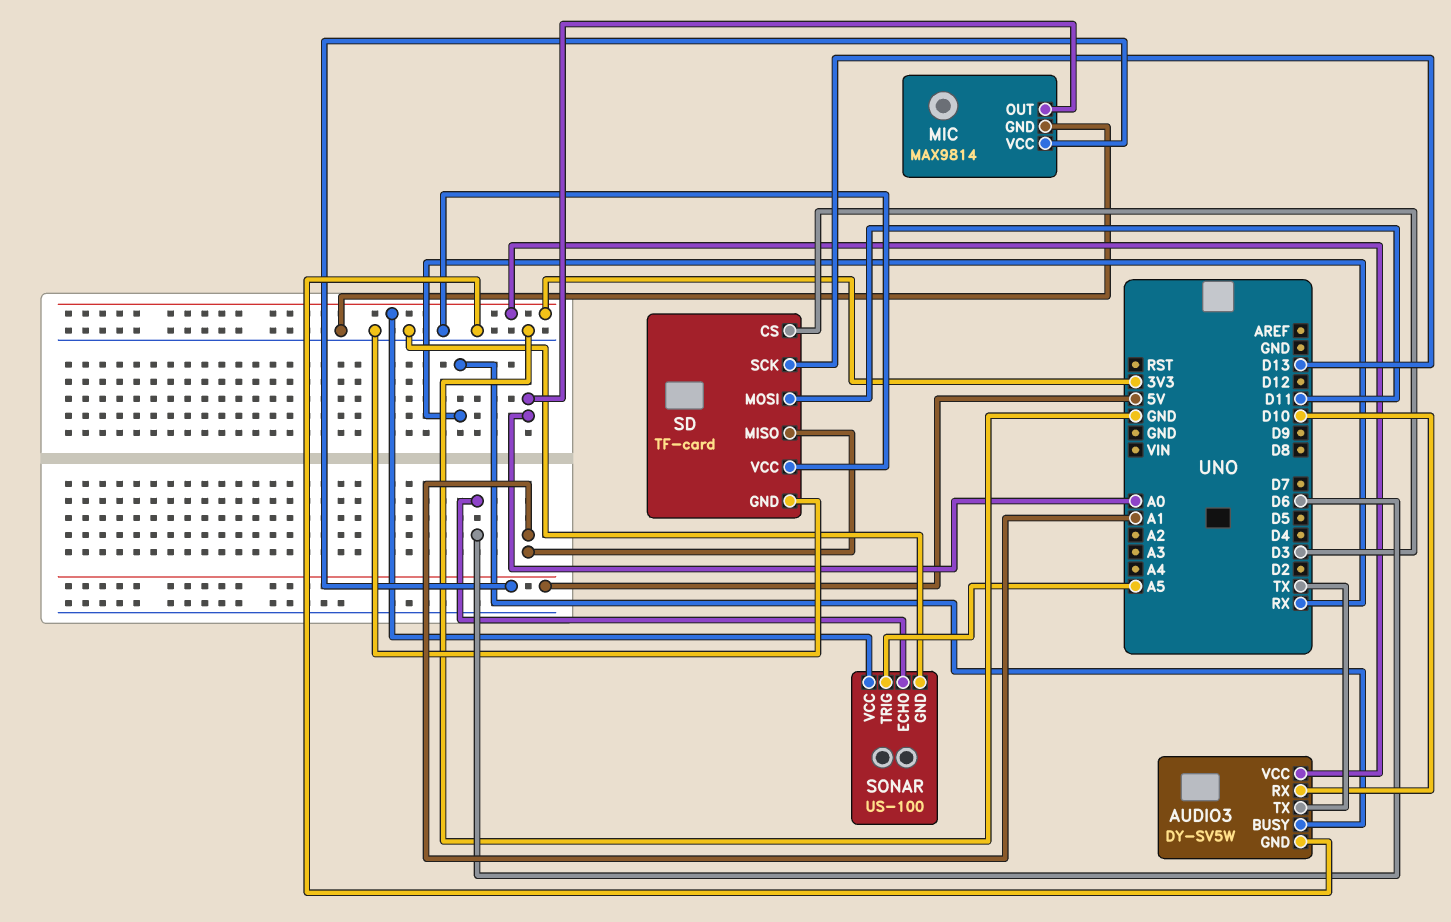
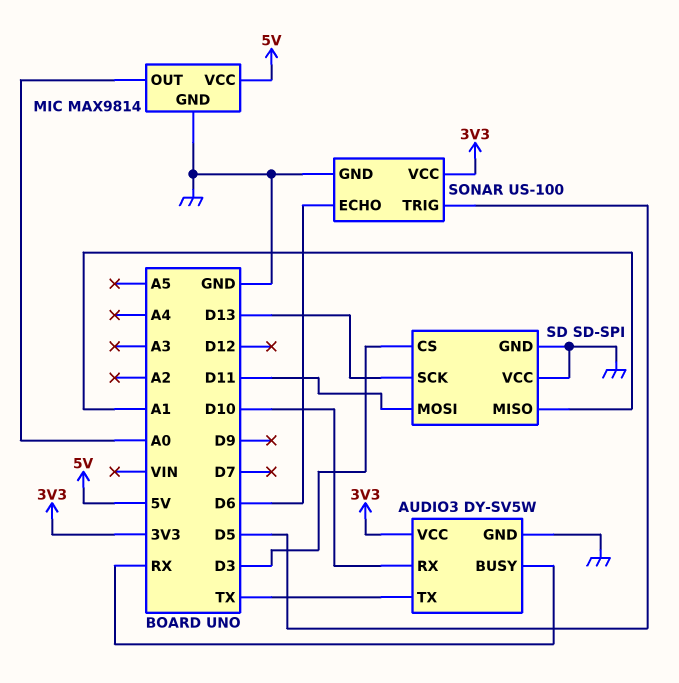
SD: TF-card -> SD-SPI
SONAR pin TRIG: A5 -> D5

